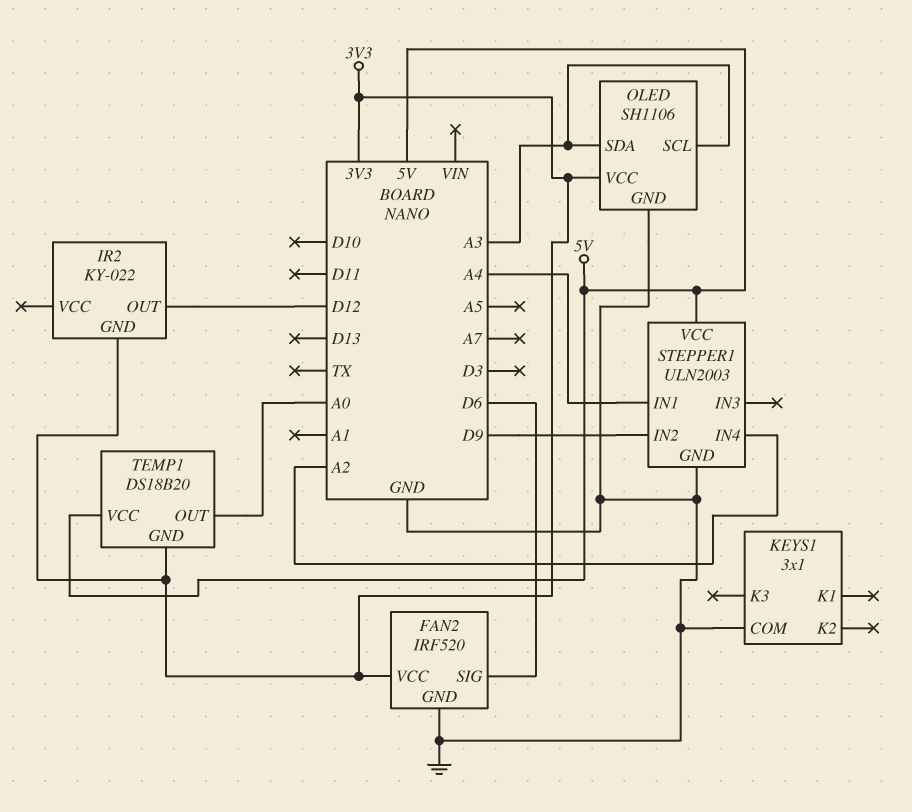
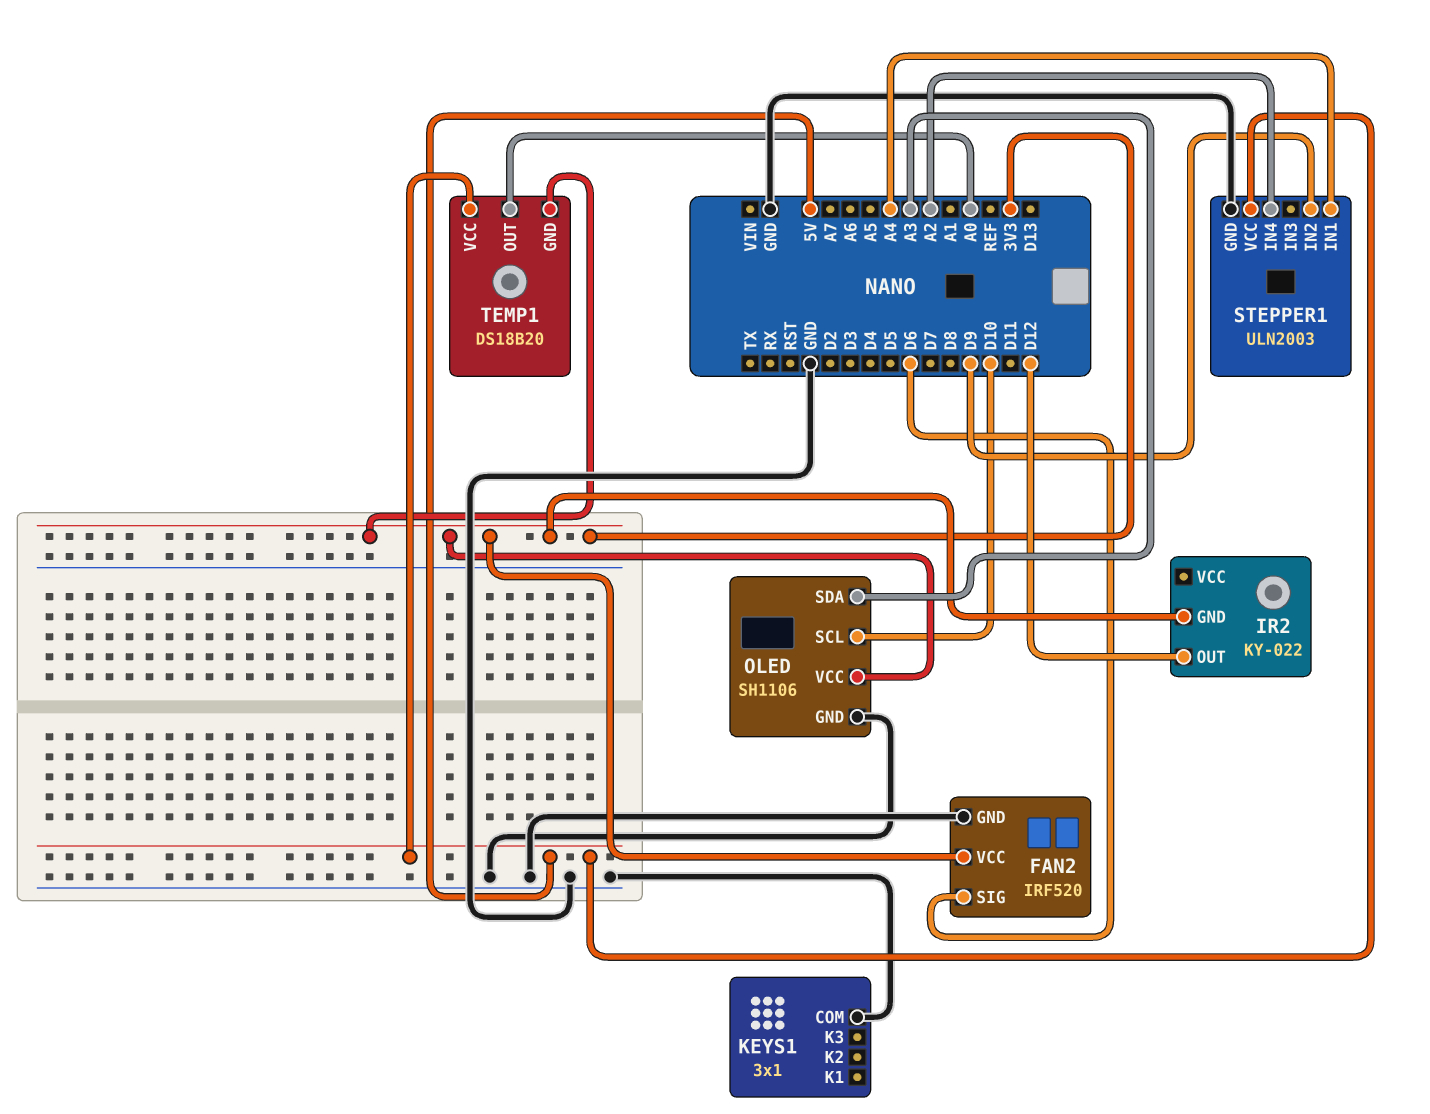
OLED pin SCL: A3 -> D10

